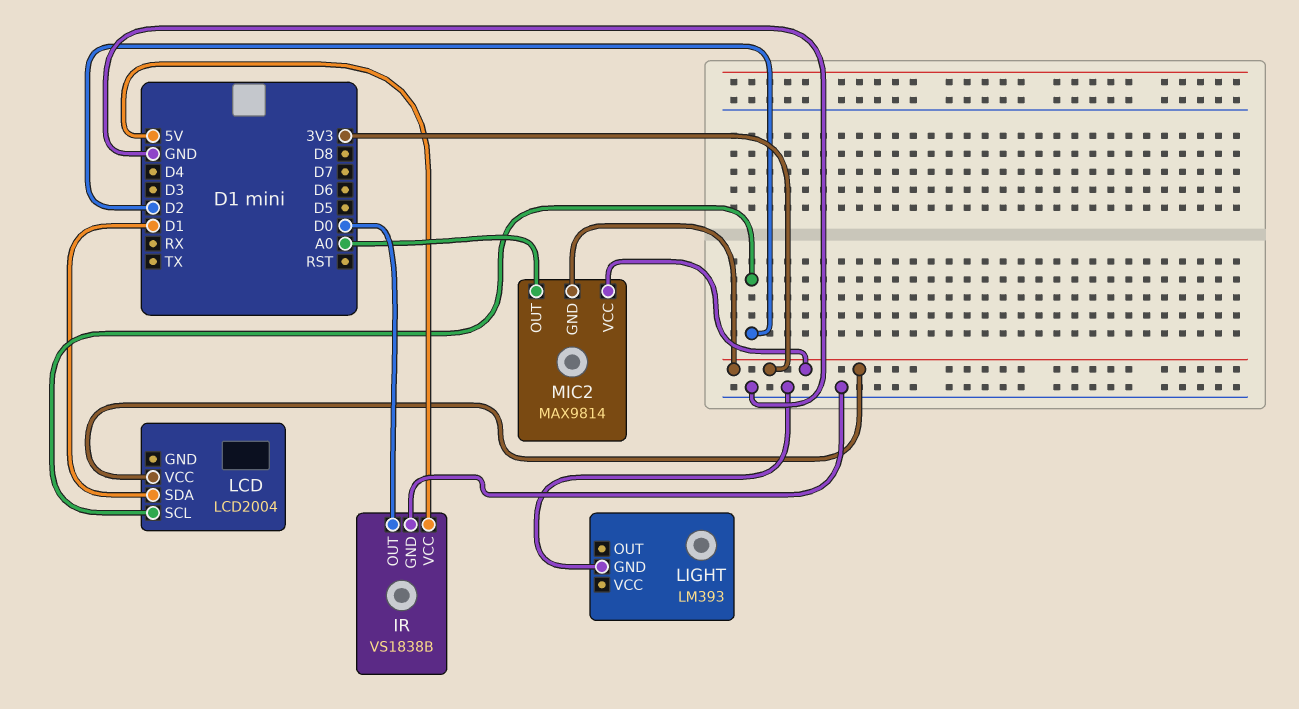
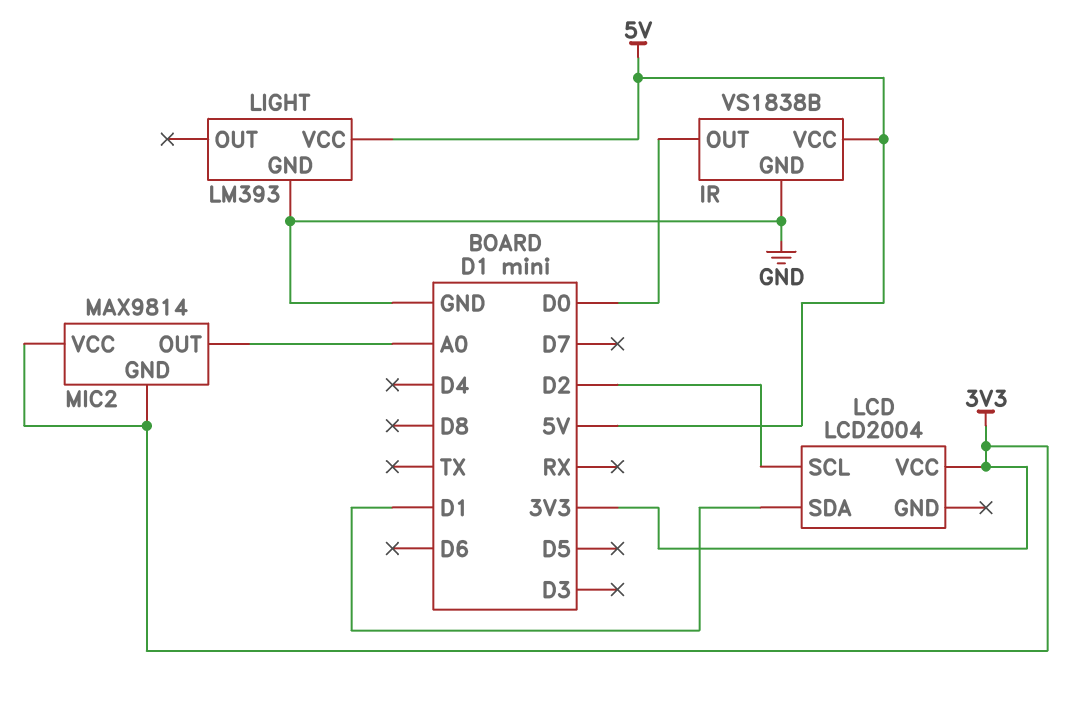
LIGHT pin VCC: none -> 5V

